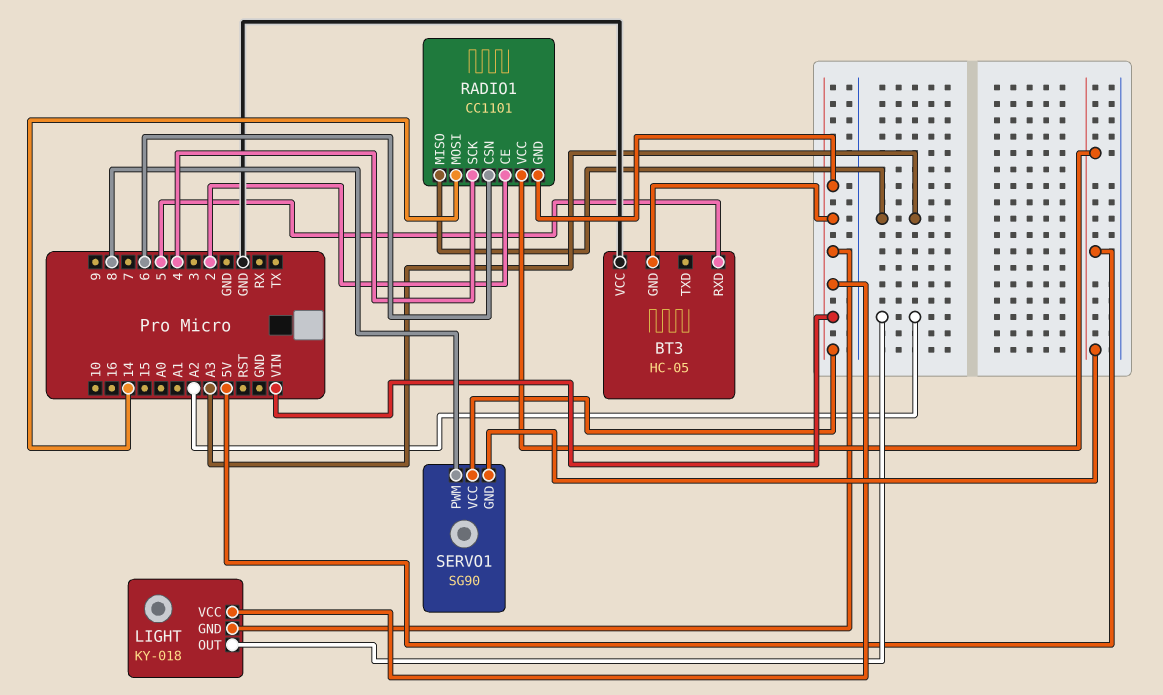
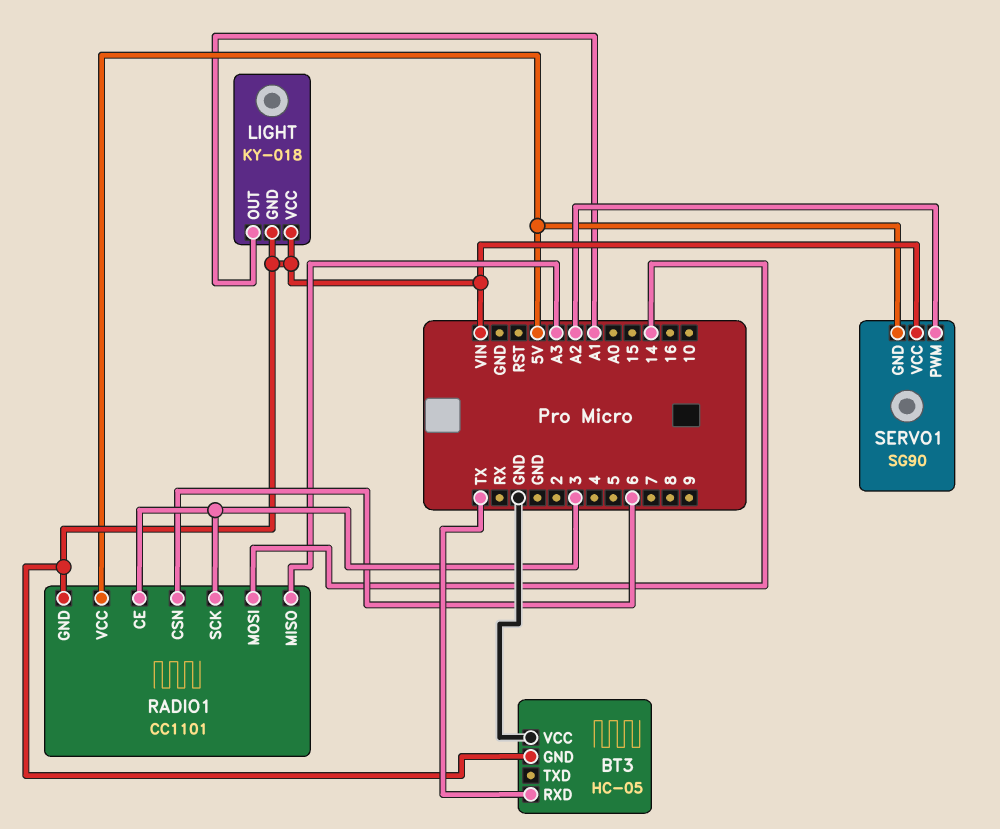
BT3 pin RXD: 5 -> TX
LIGHT pin OUT: A2 -> A1
RADIO1 pin CE: 2 -> 3
RADIO1 pin SCK: 4 -> 3
SERVO1 pin PWM: 8 -> A2

